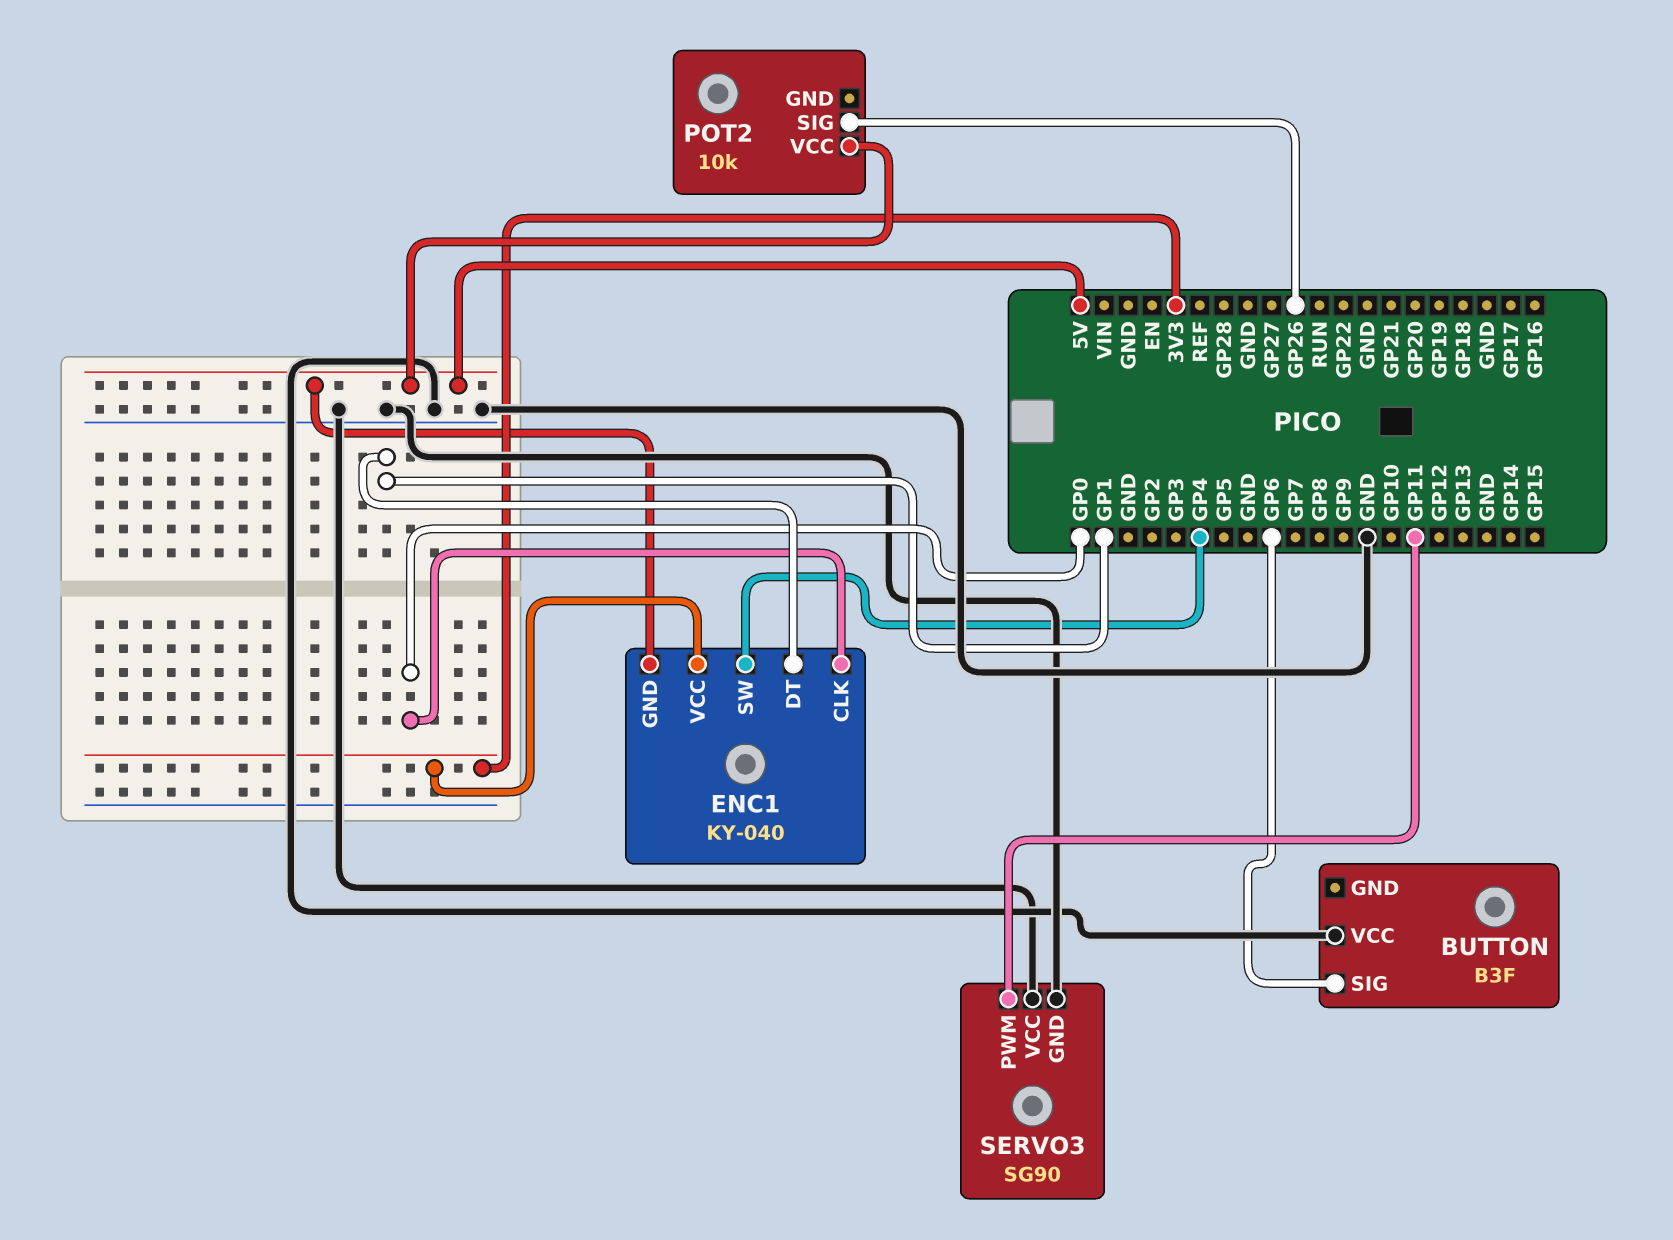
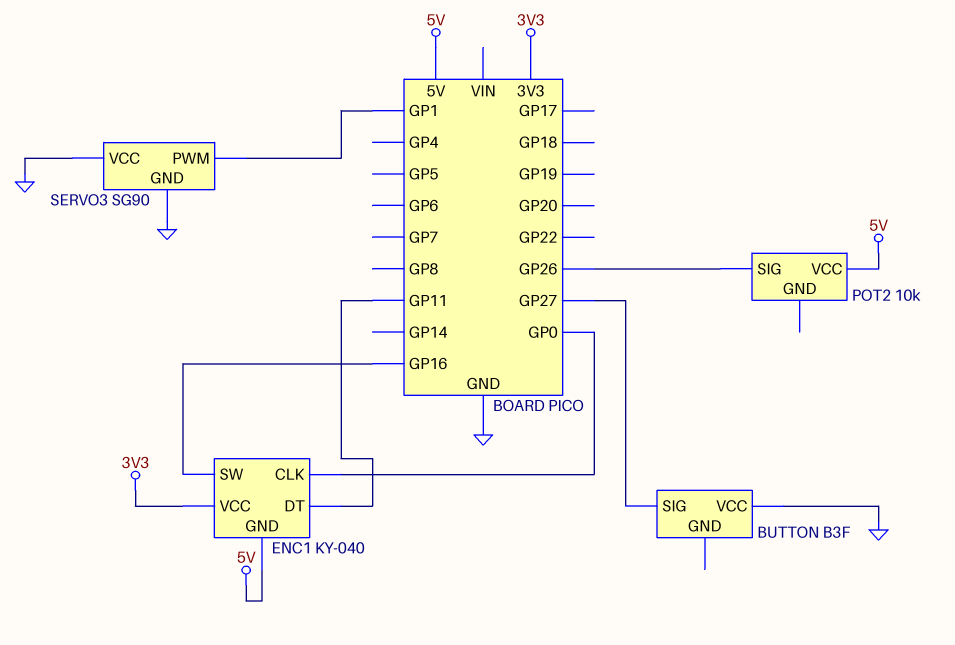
BUTTON pin SIG: GP6 -> GP27
ENC1 pin DT: GP1 -> GP11
ENC1 pin SW: GP4 -> GP16
SERVO3 pin PWM: GP11 -> GP1

